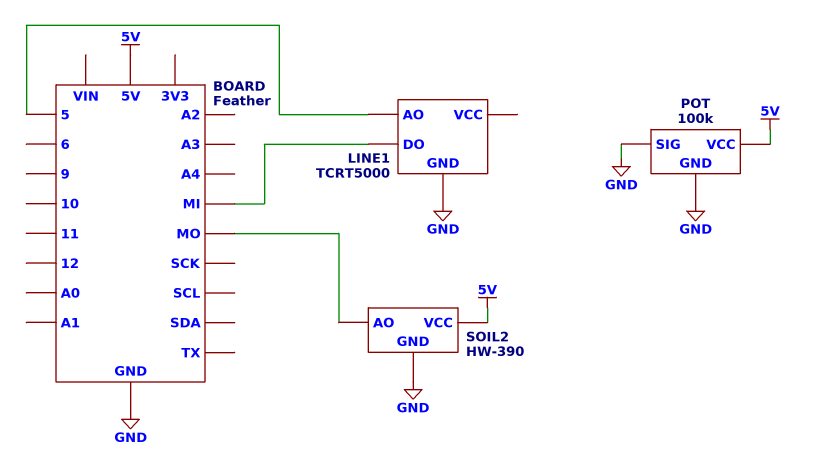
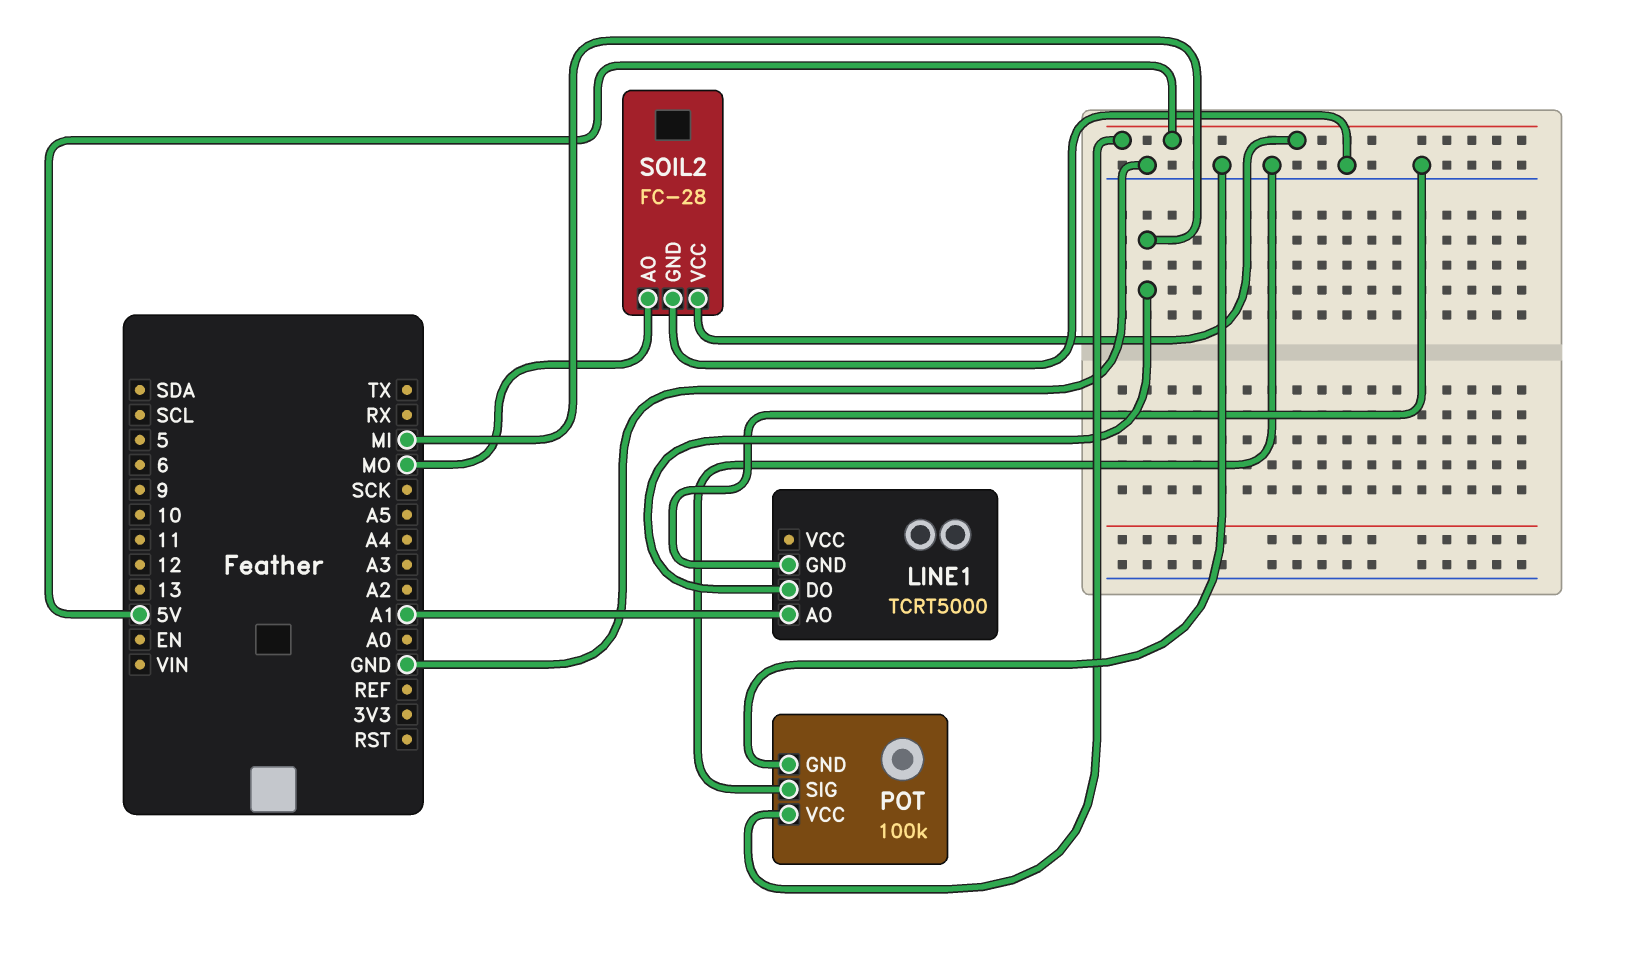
LINE1 pin AO: 5 -> A1
SOIL2: HW-390 -> FC-28

